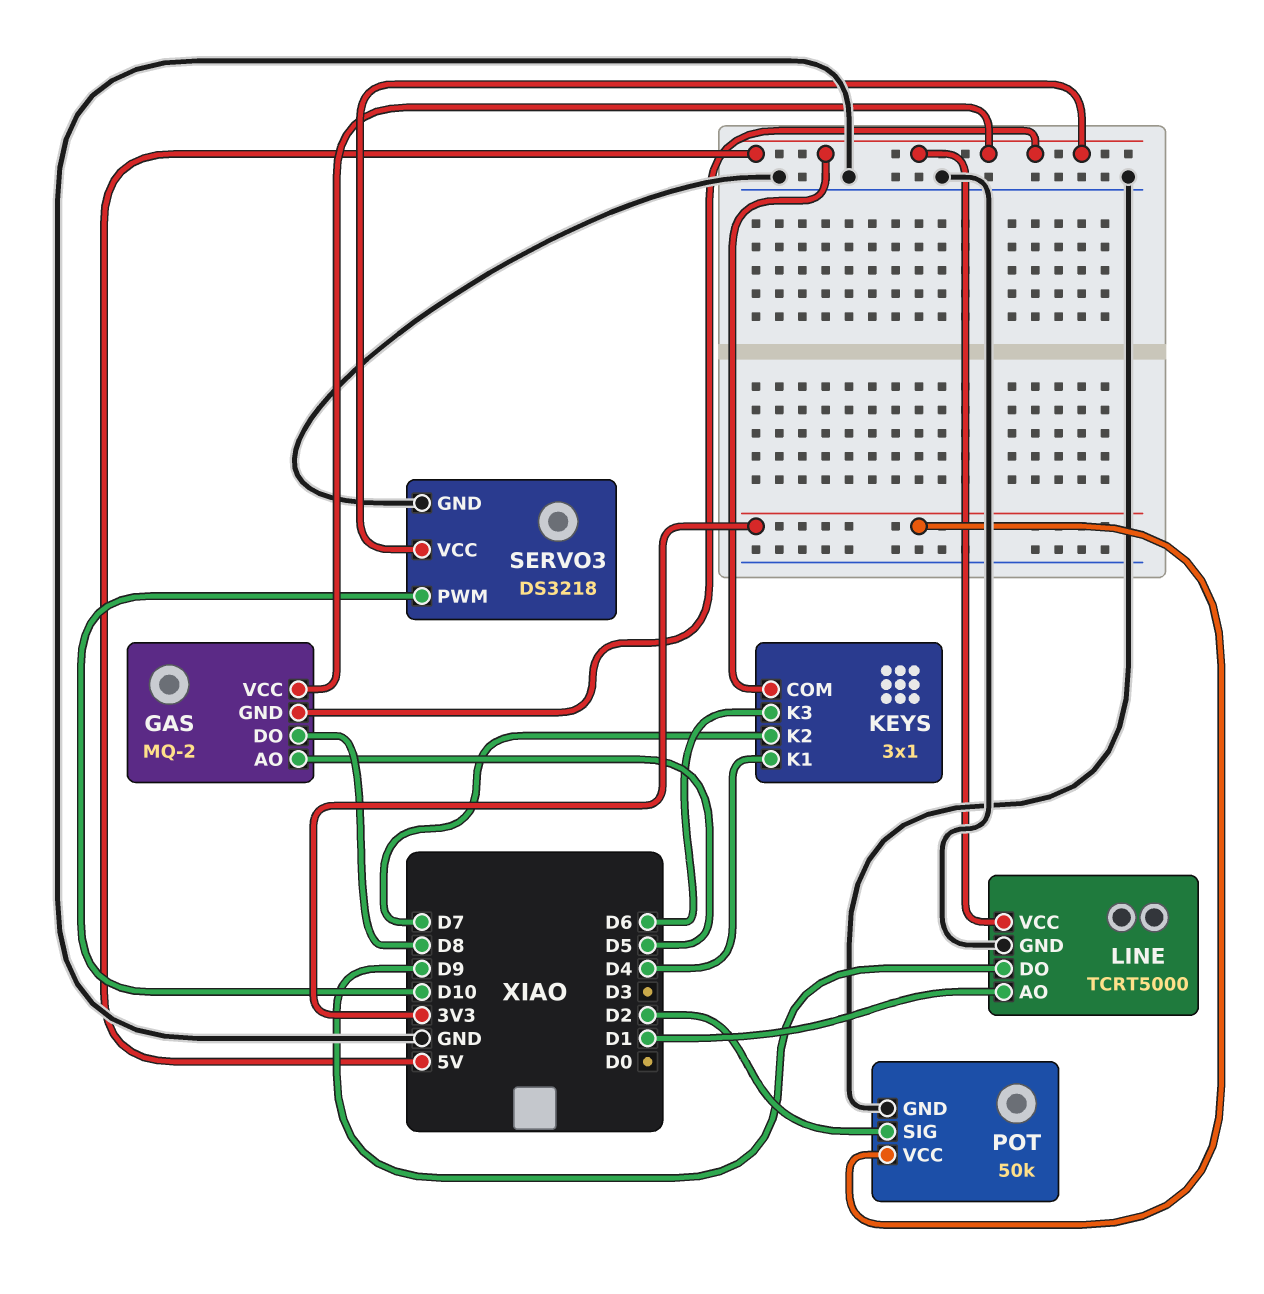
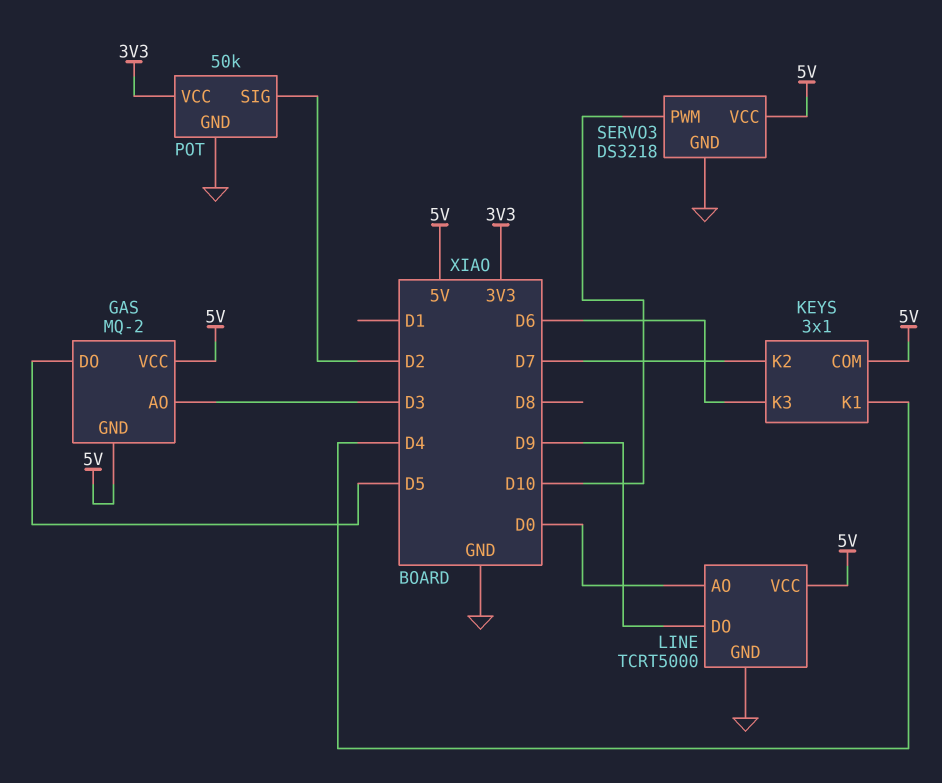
GAS pin AO: D5 -> D3
GAS pin DO: D8 -> D5
LINE pin AO: D1 -> D0

